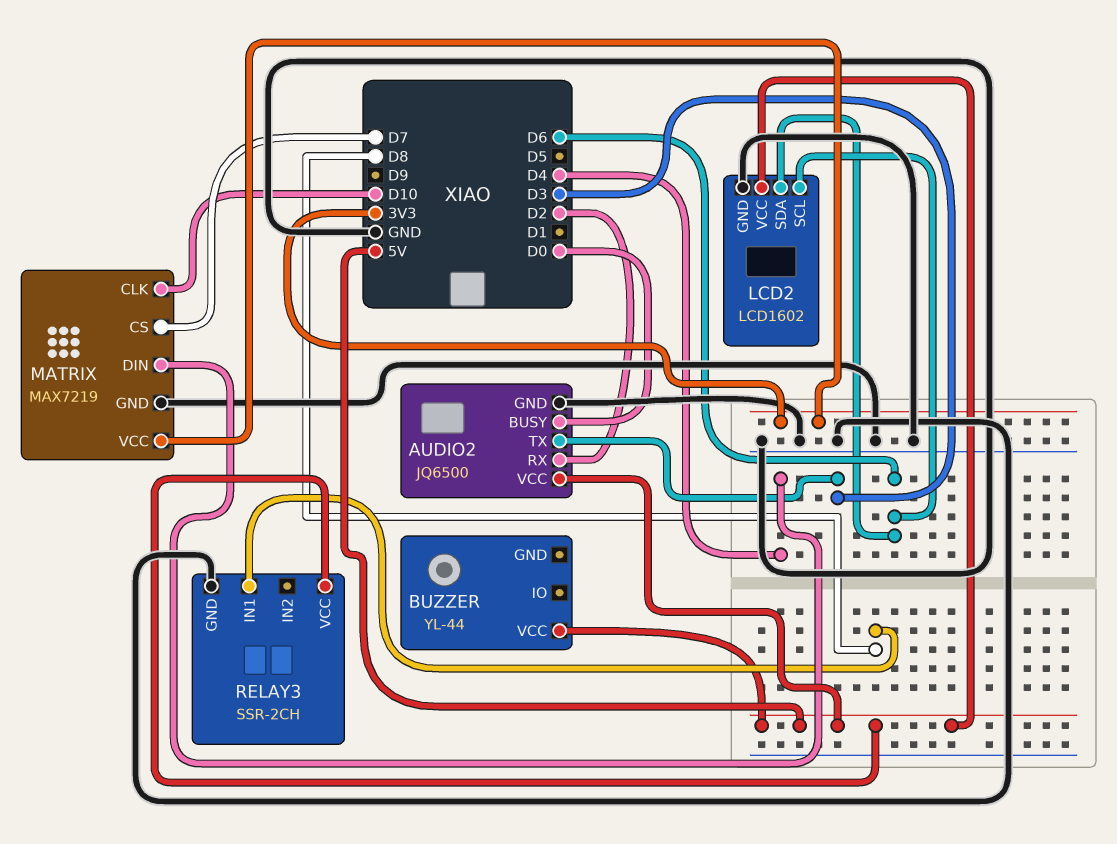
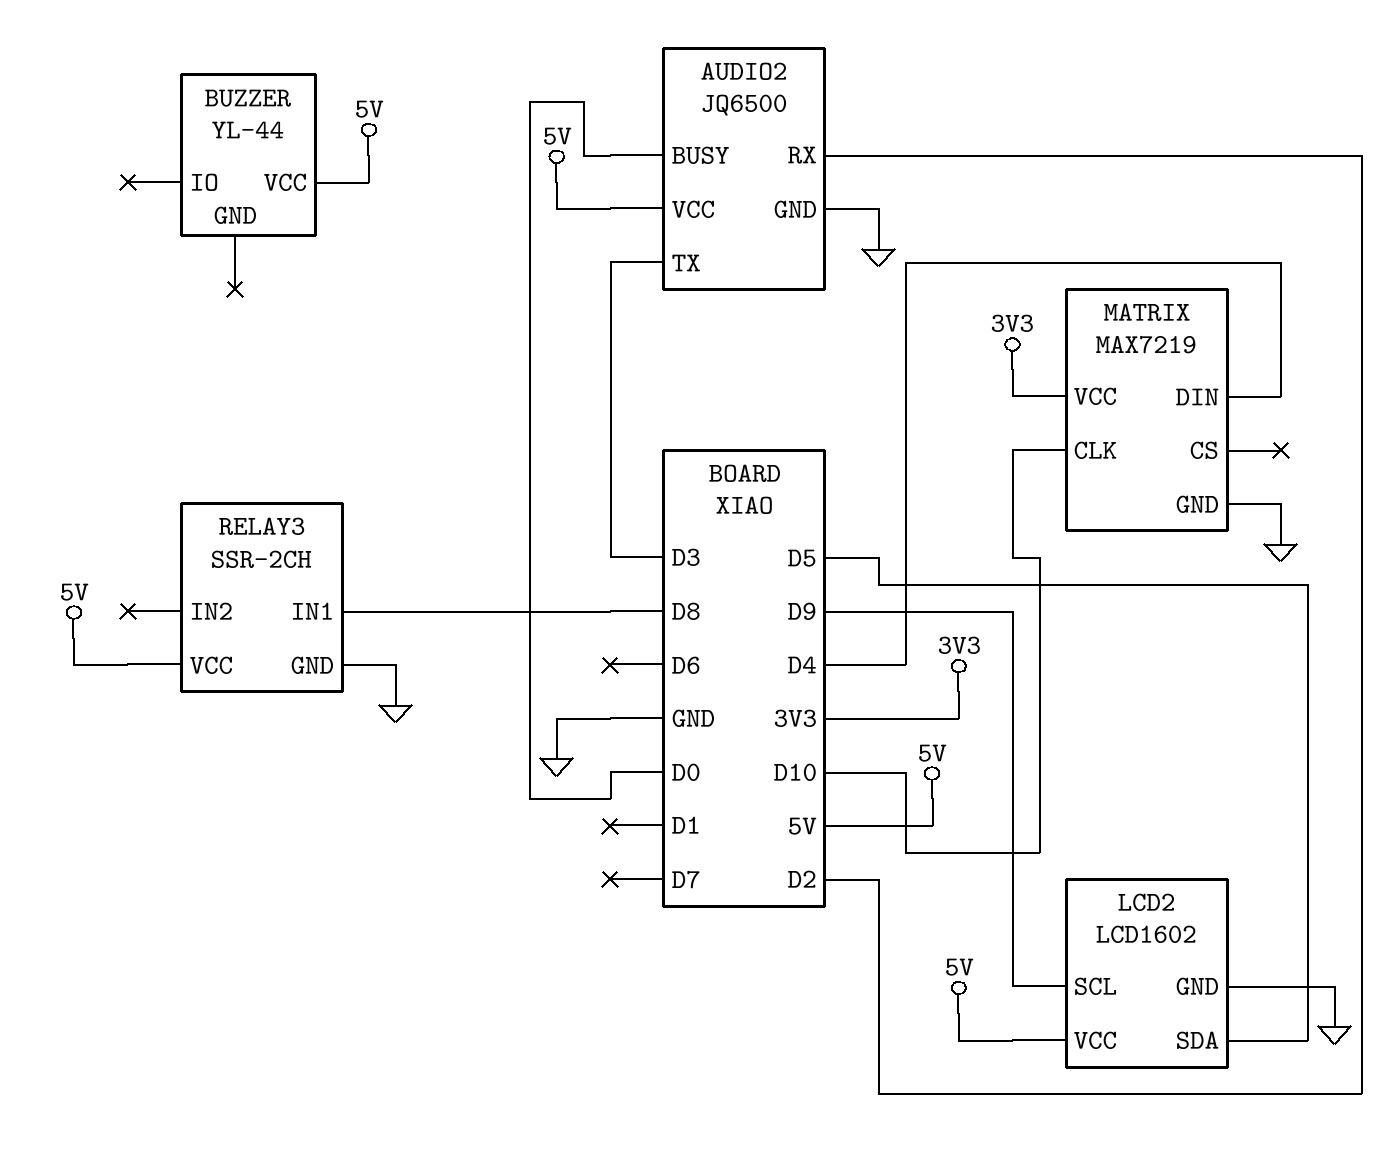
LCD2 pin SCL: D6 -> D9
LCD2 pin SDA: D6 -> D5
MATRIX pin CS: D7 -> none

